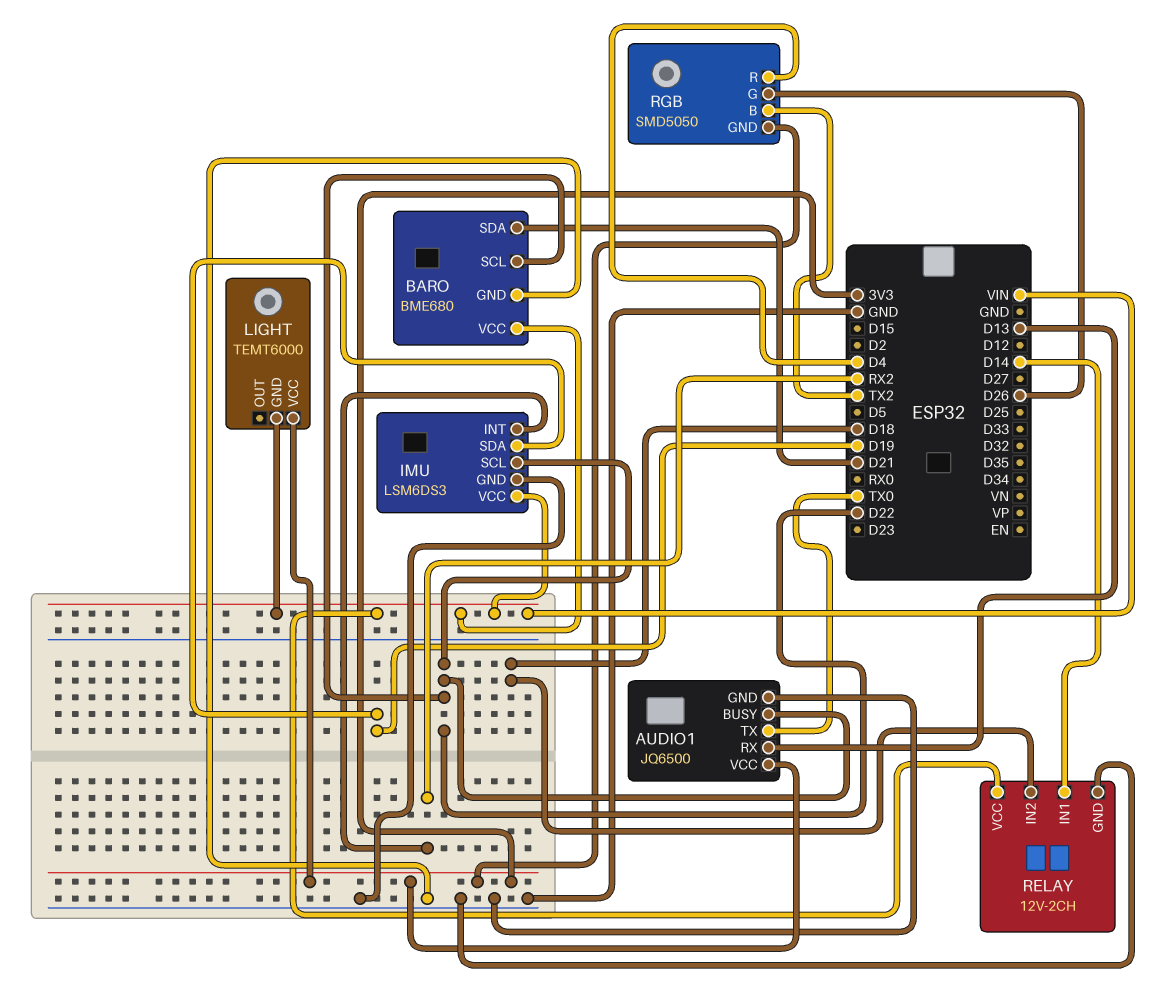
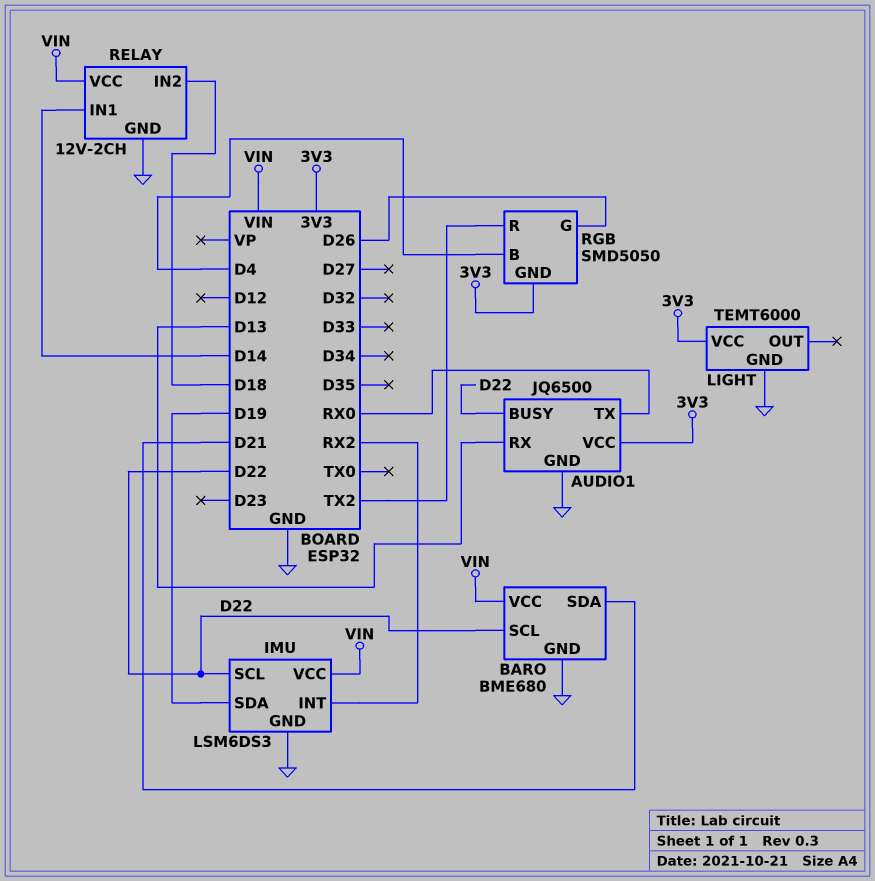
AUDIO1 pin TX: TX0 -> RX0
LIGHT pin GND: VIN -> GND
RGB pin B: TX2 -> D4
RGB pin R: D4 -> TX2

